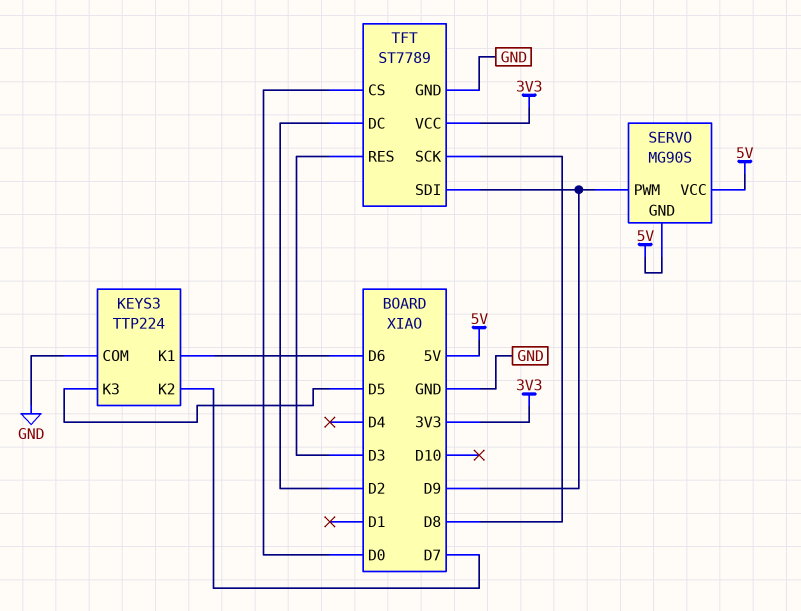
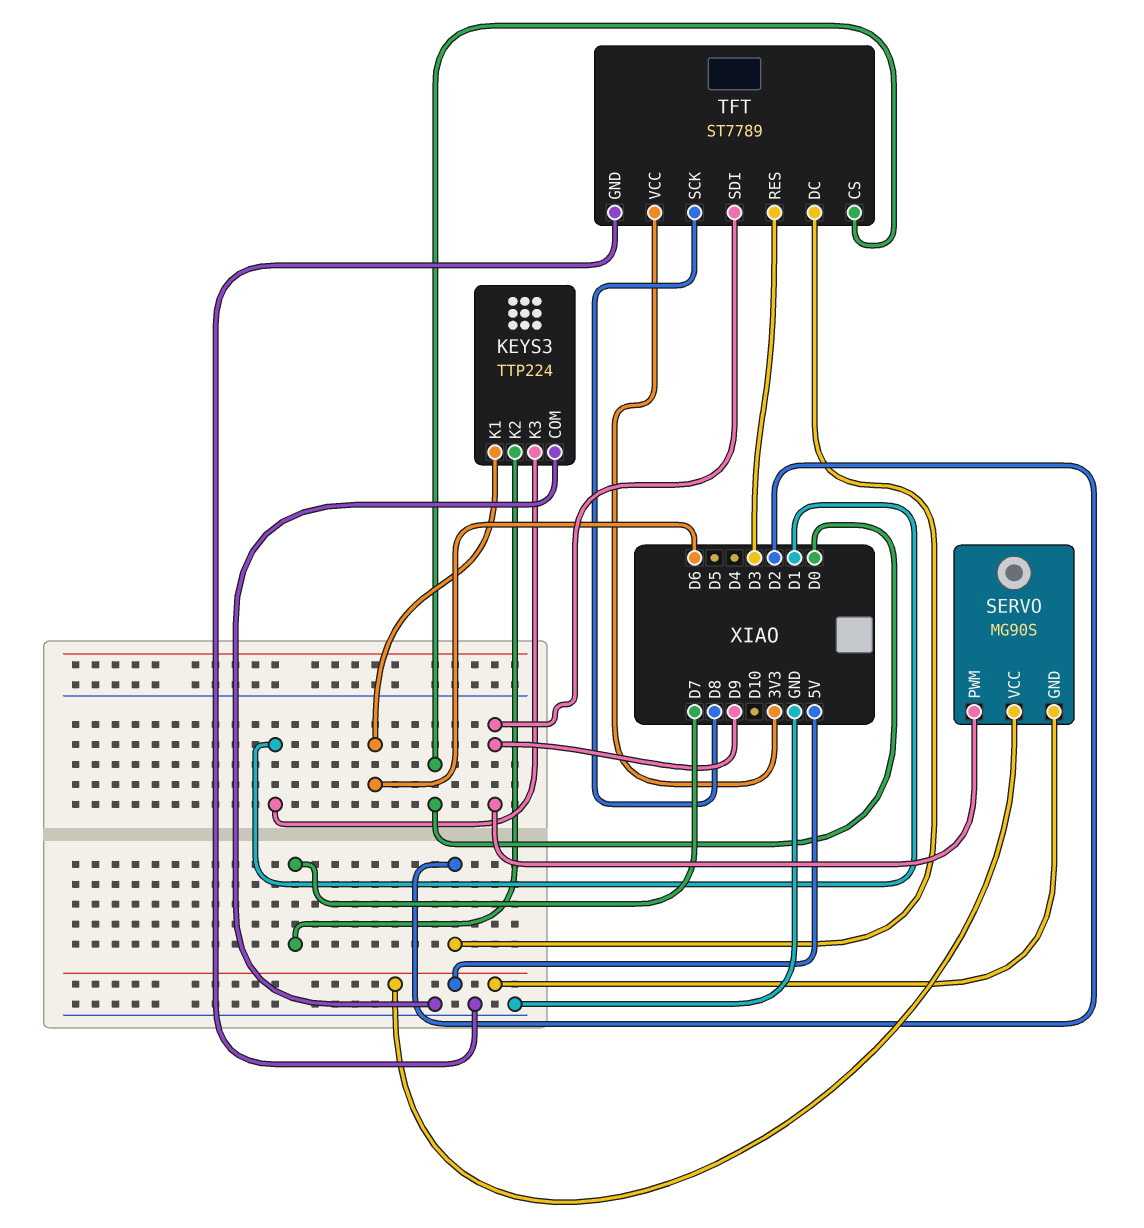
KEYS3 pin K3: D5 -> D1

